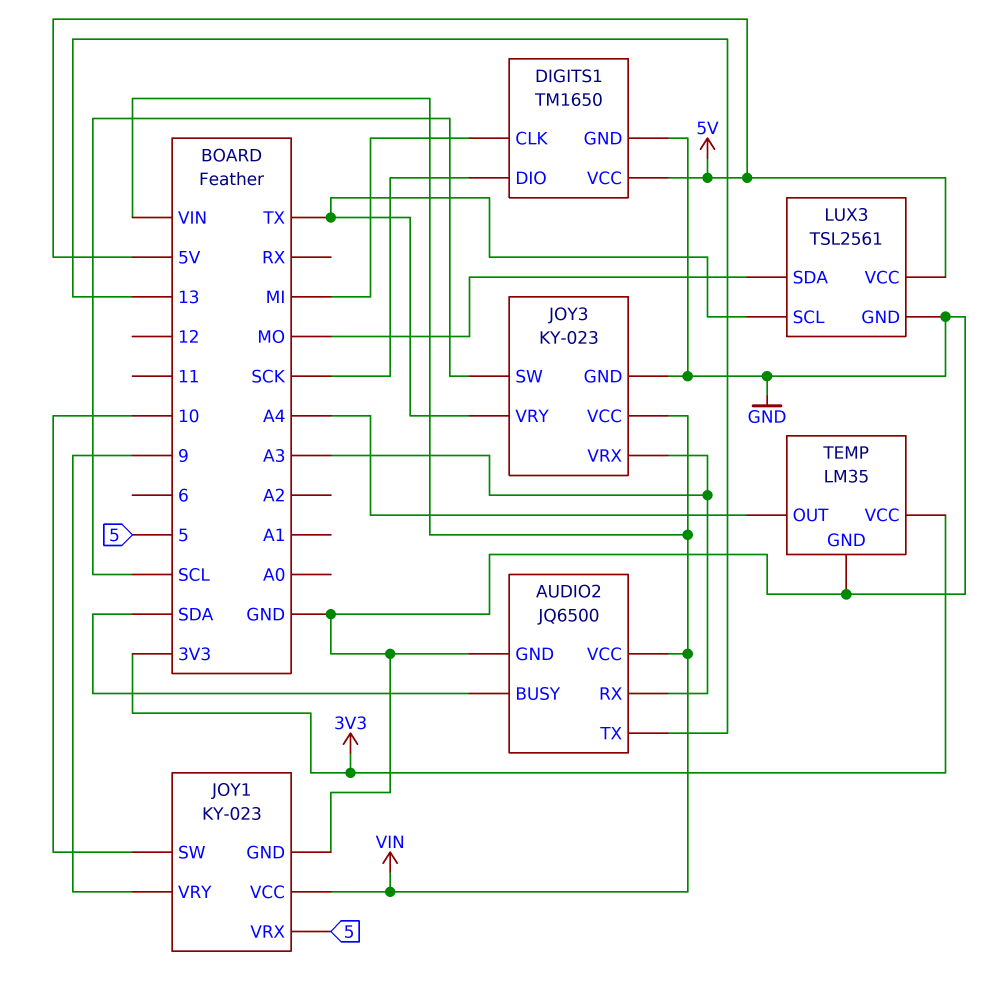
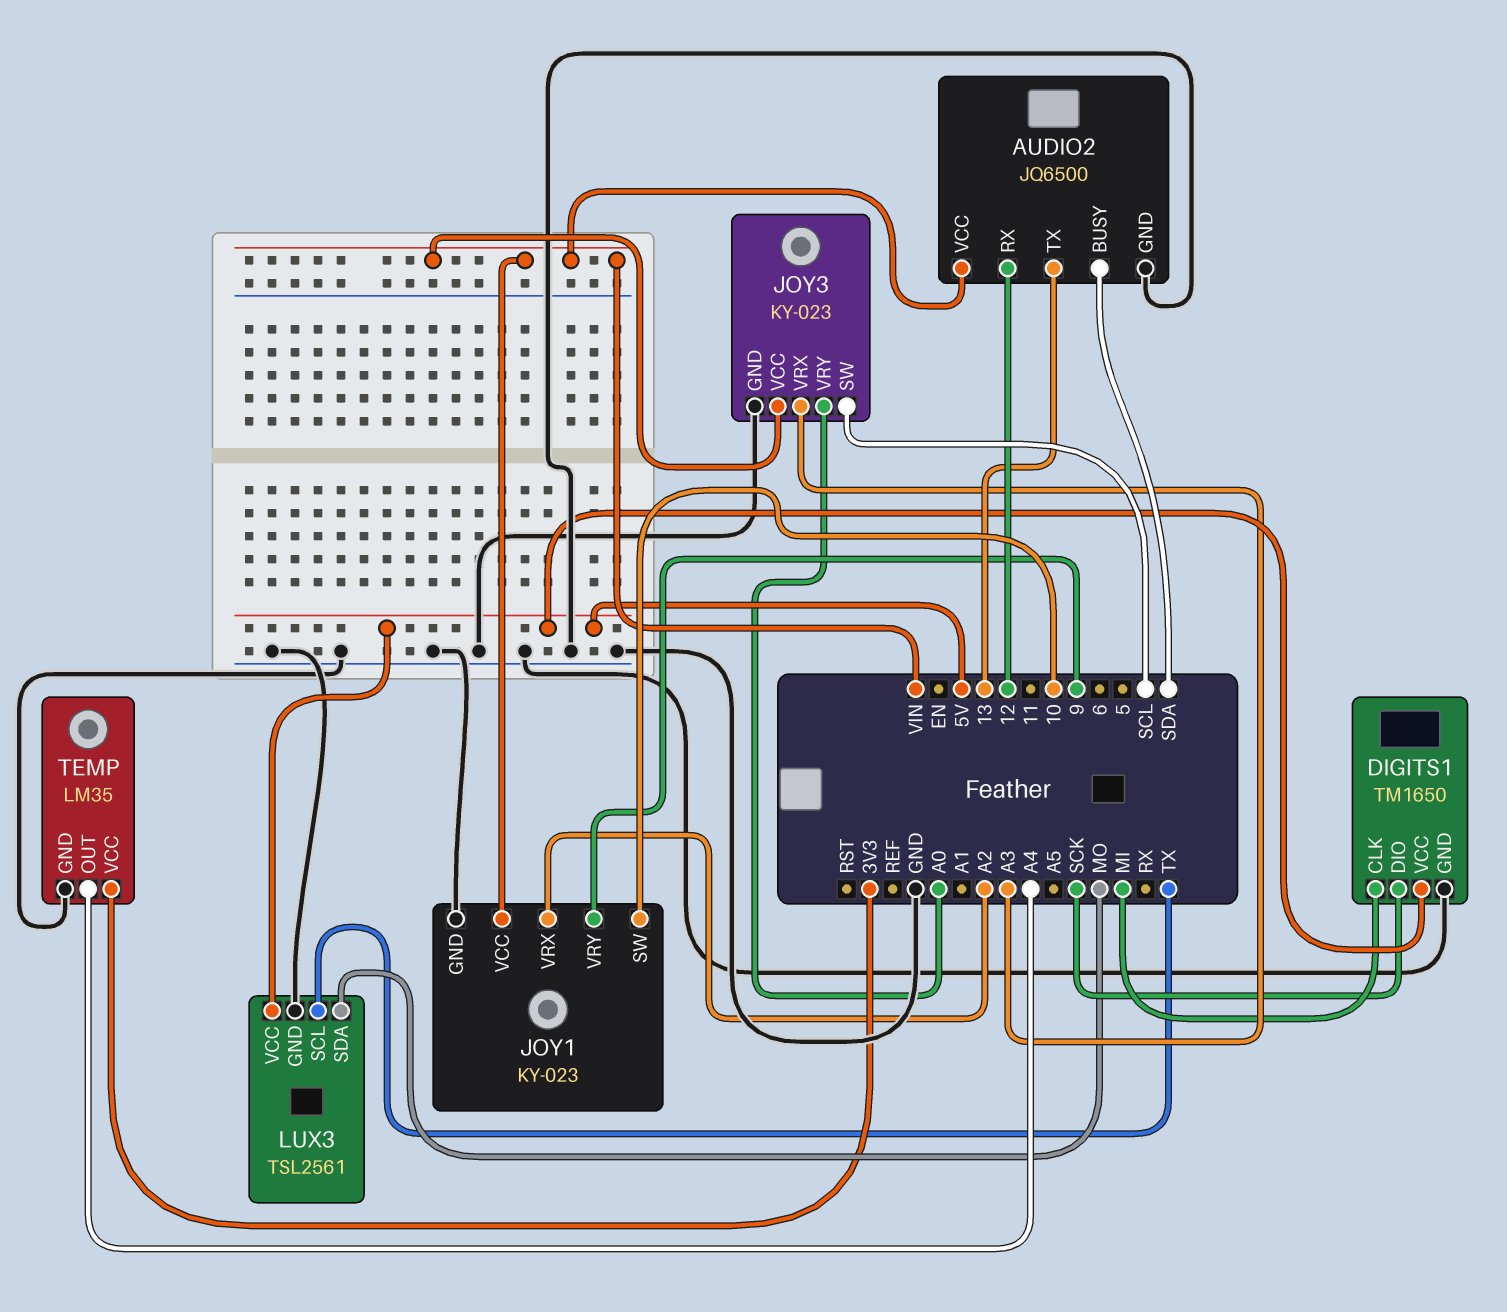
AUDIO2 pin RX: A3 -> 12
JOY1 pin VRX: 5 -> A2
JOY3 pin VRY: TX -> A0

